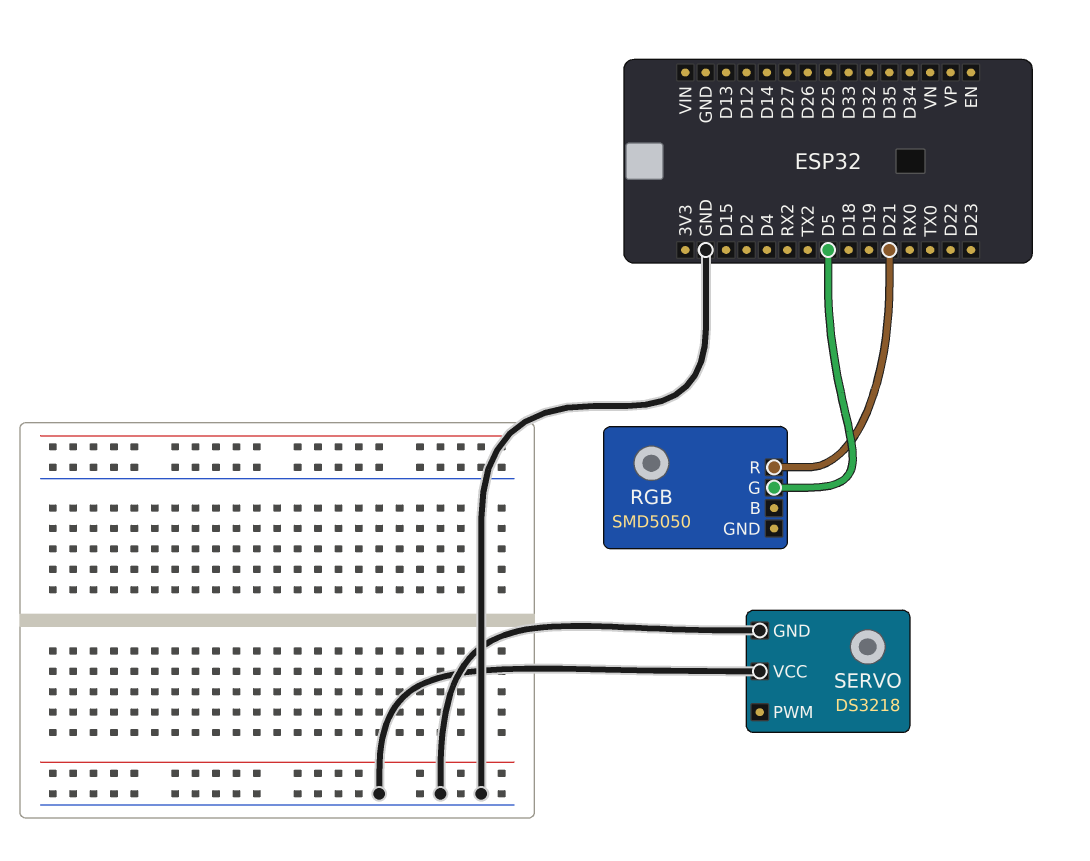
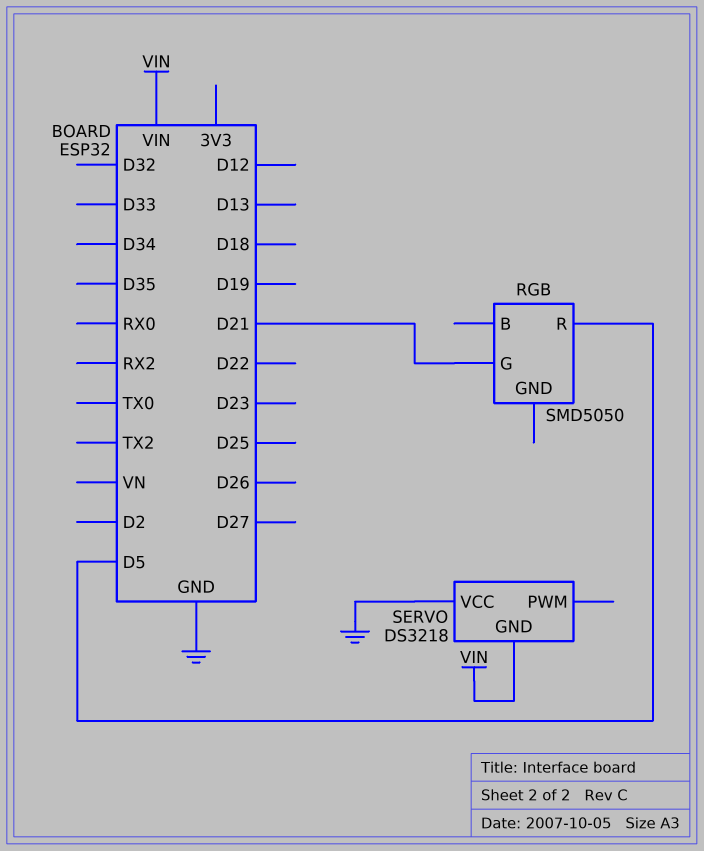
RGB pin G: D5 -> D21
RGB pin R: D21 -> D5
SERVO pin GND: GND -> VIN

